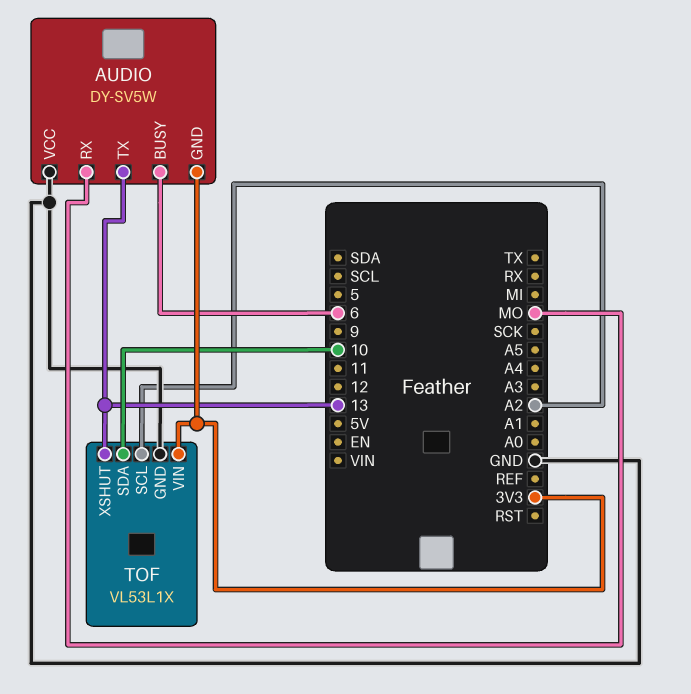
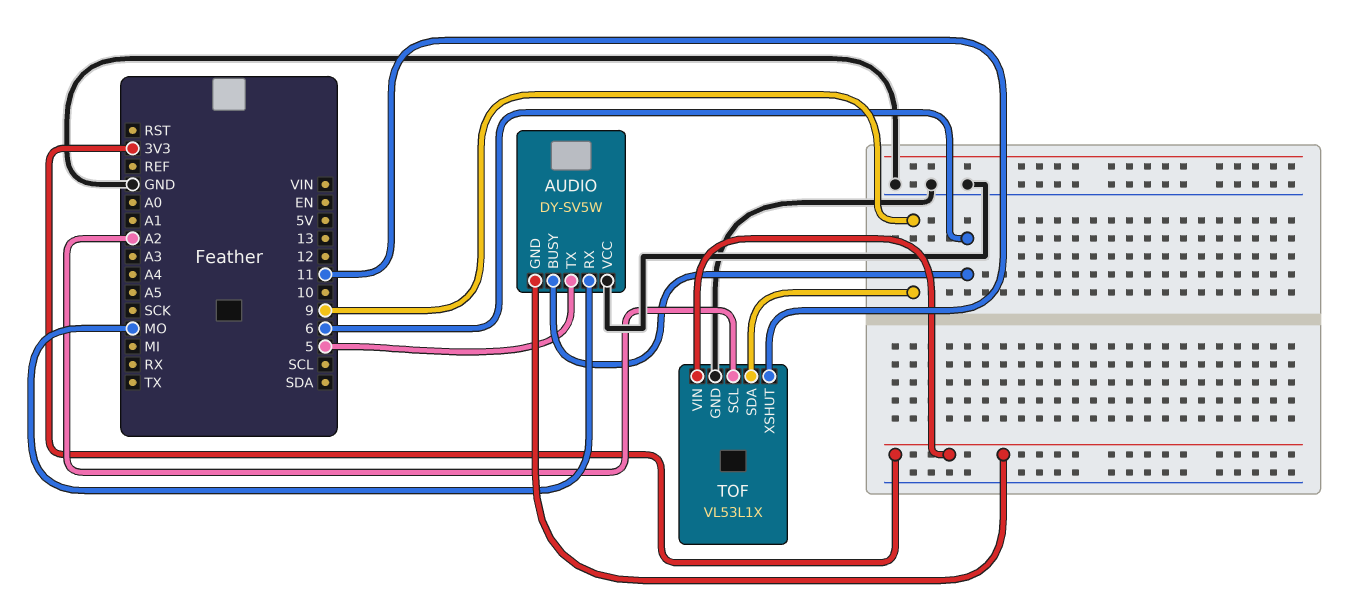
AUDIO pin TX: 13 -> 5
TOF pin SDA: 10 -> 9
TOF pin XSHUT: 13 -> 11

